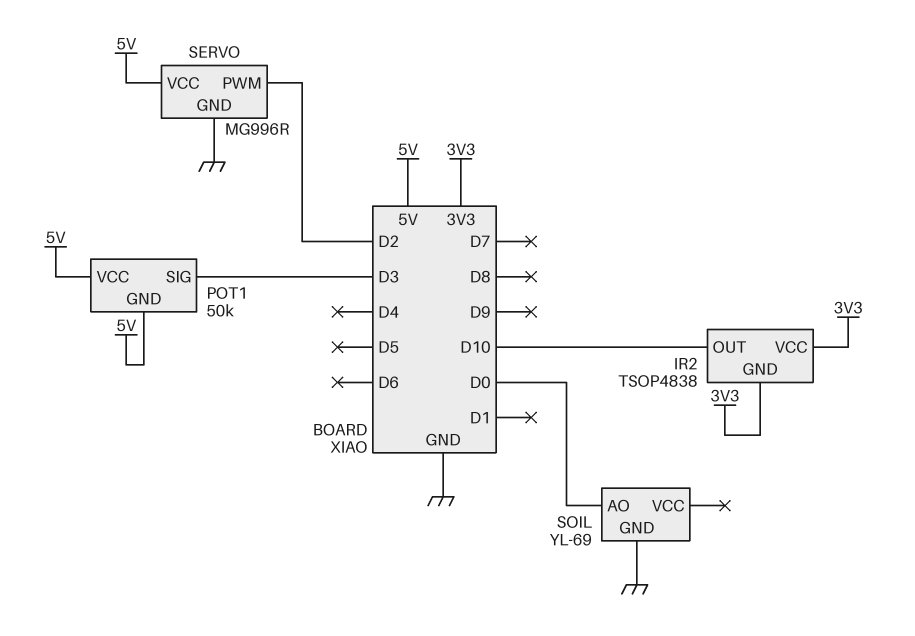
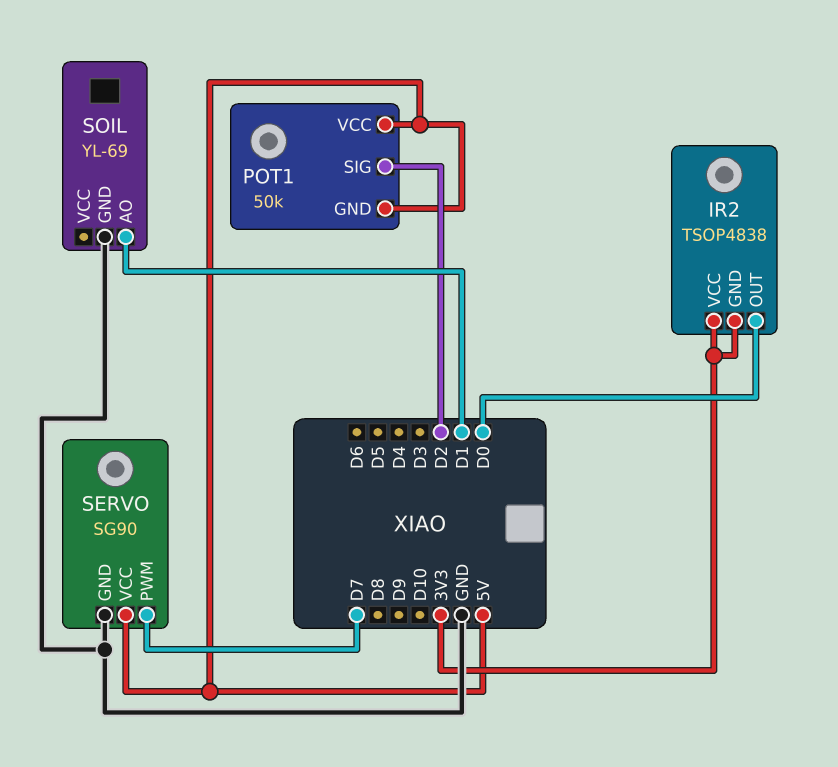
IR2 pin OUT: D10 -> D0
POT1 pin SIG: D3 -> D2
SERVO: MG996R -> SG90
SERVO pin PWM: D2 -> D7
SOIL pin AO: D0 -> D1

